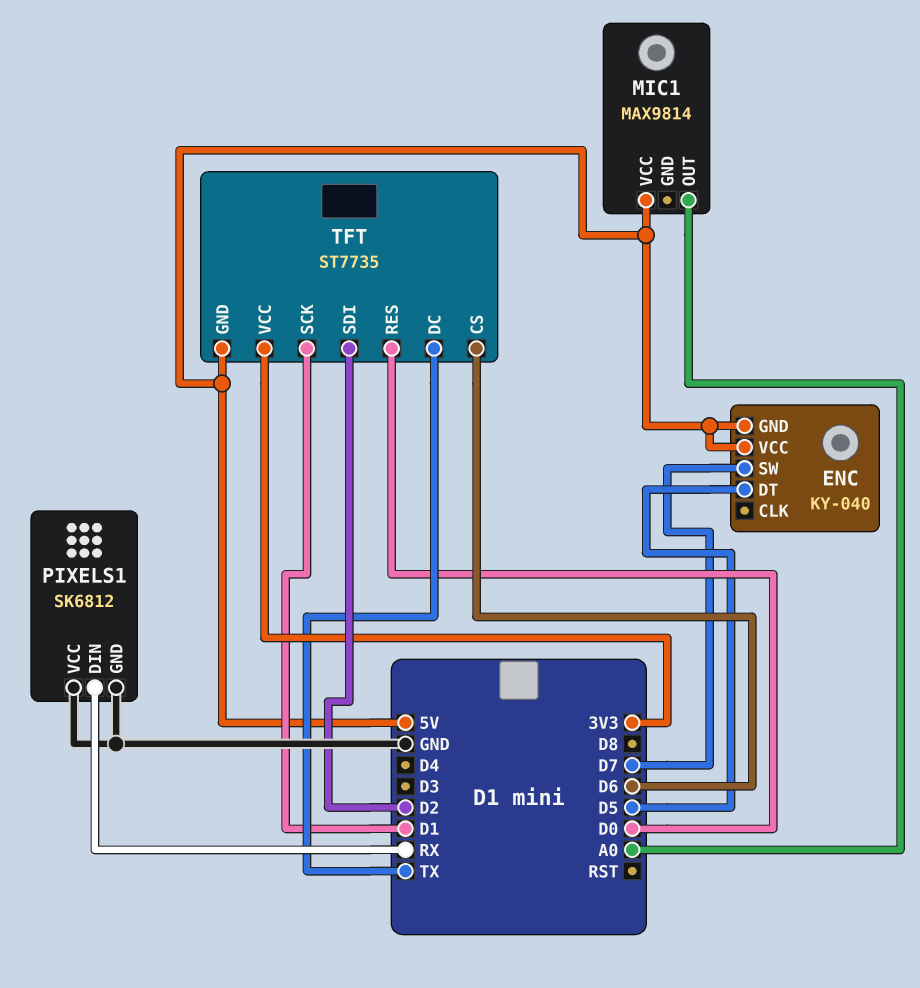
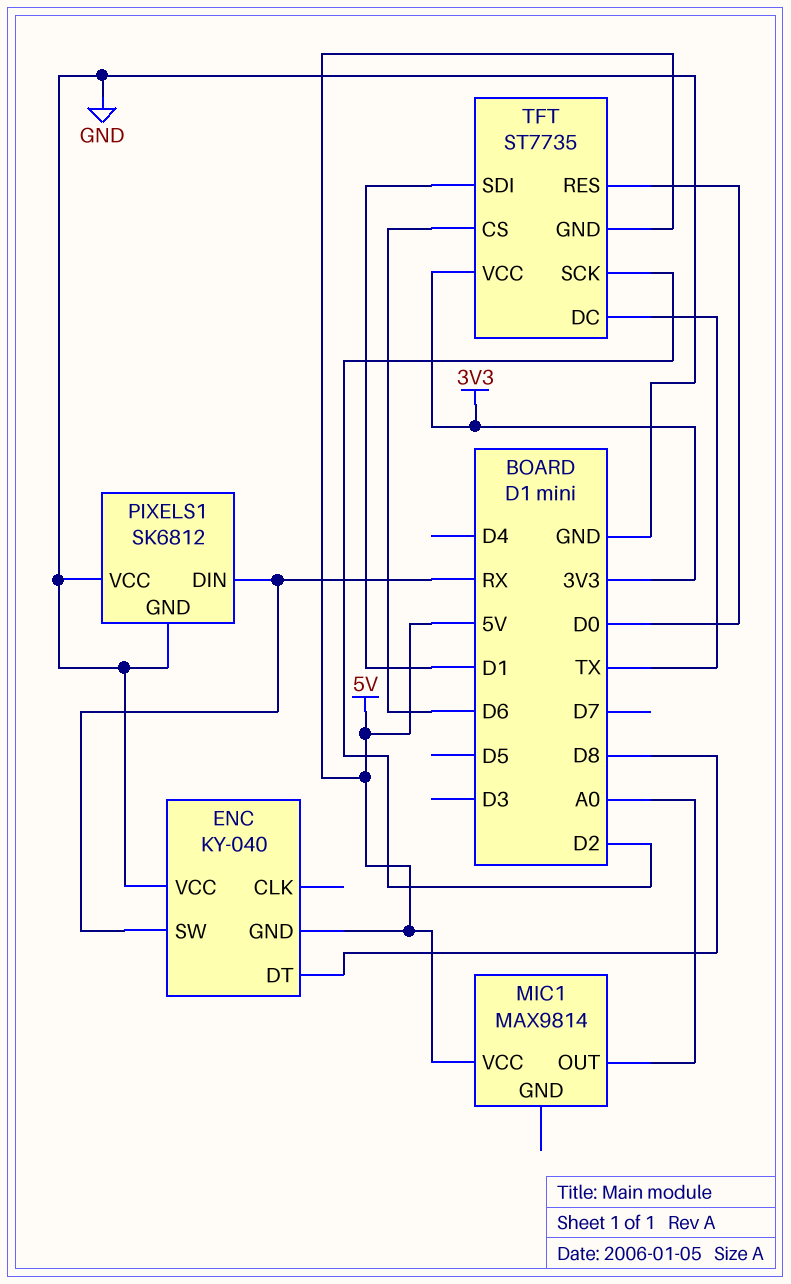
ENC pin DT: D5 -> D8
ENC pin SW: D7 -> RX
ENC pin VCC: 5V -> GND
TFT pin SCK: D1 -> D2
TFT pin SDI: D2 -> D1

